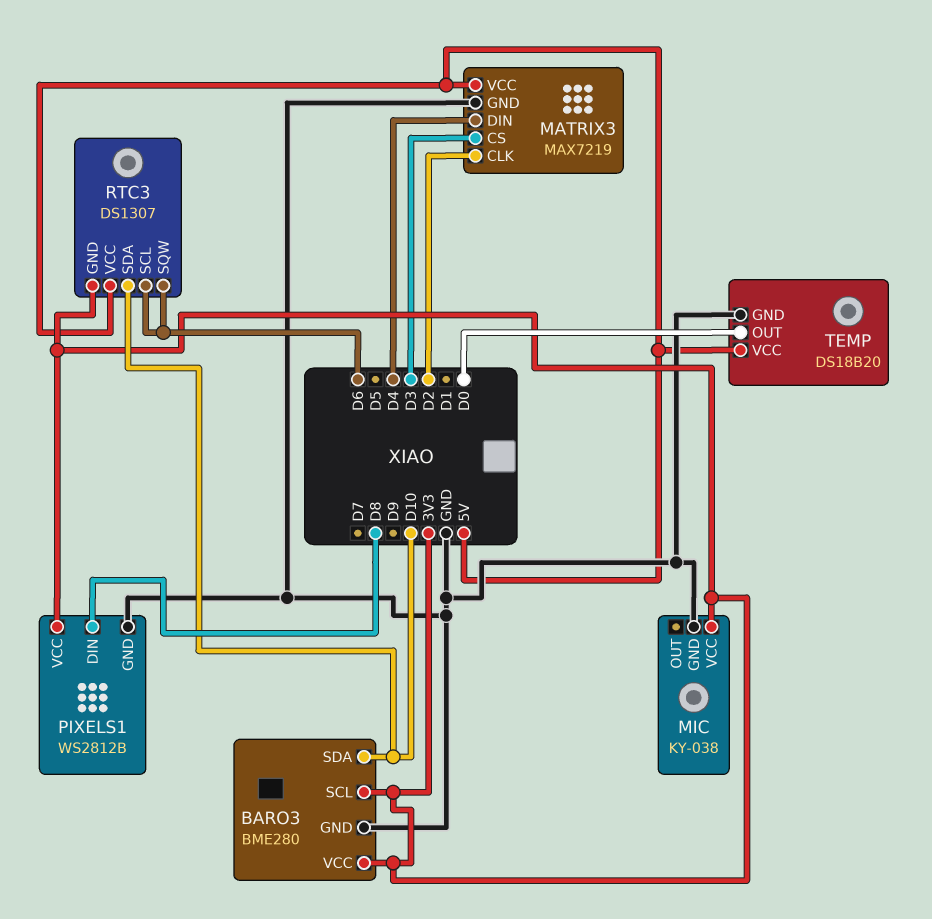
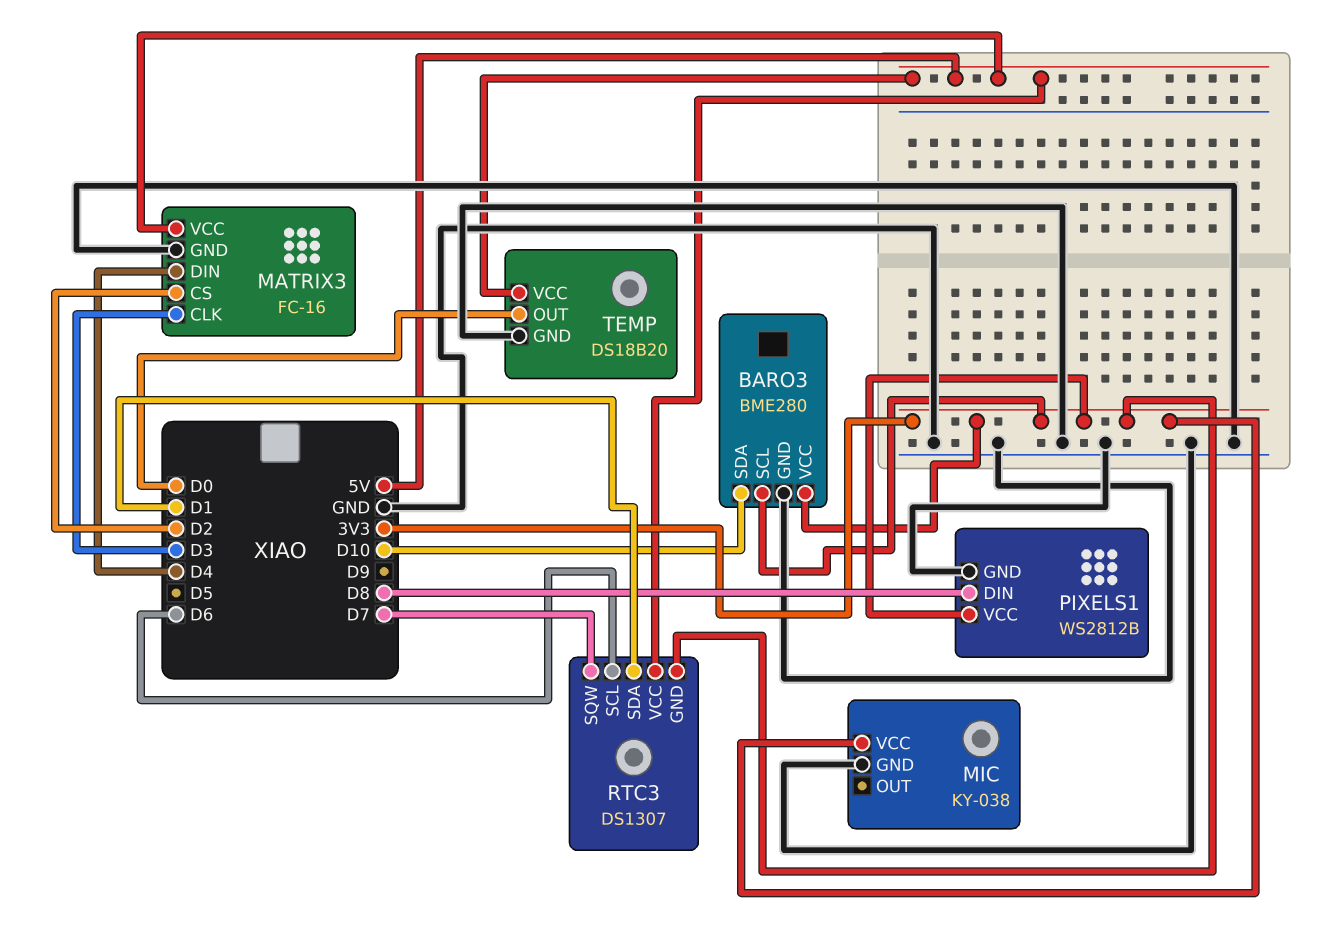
MATRIX3: MAX7219 -> FC-16
MATRIX3 pin CLK: D2 -> D3
MATRIX3 pin CS: D3 -> D2
RTC3 pin SDA: D10 -> D1
RTC3 pin SQW: D6 -> D7

